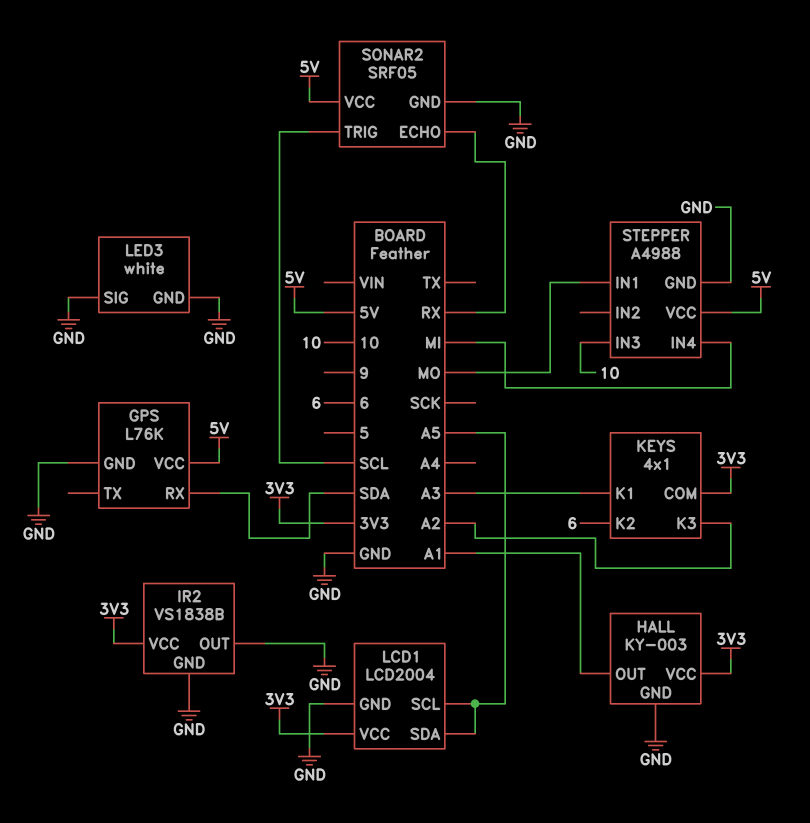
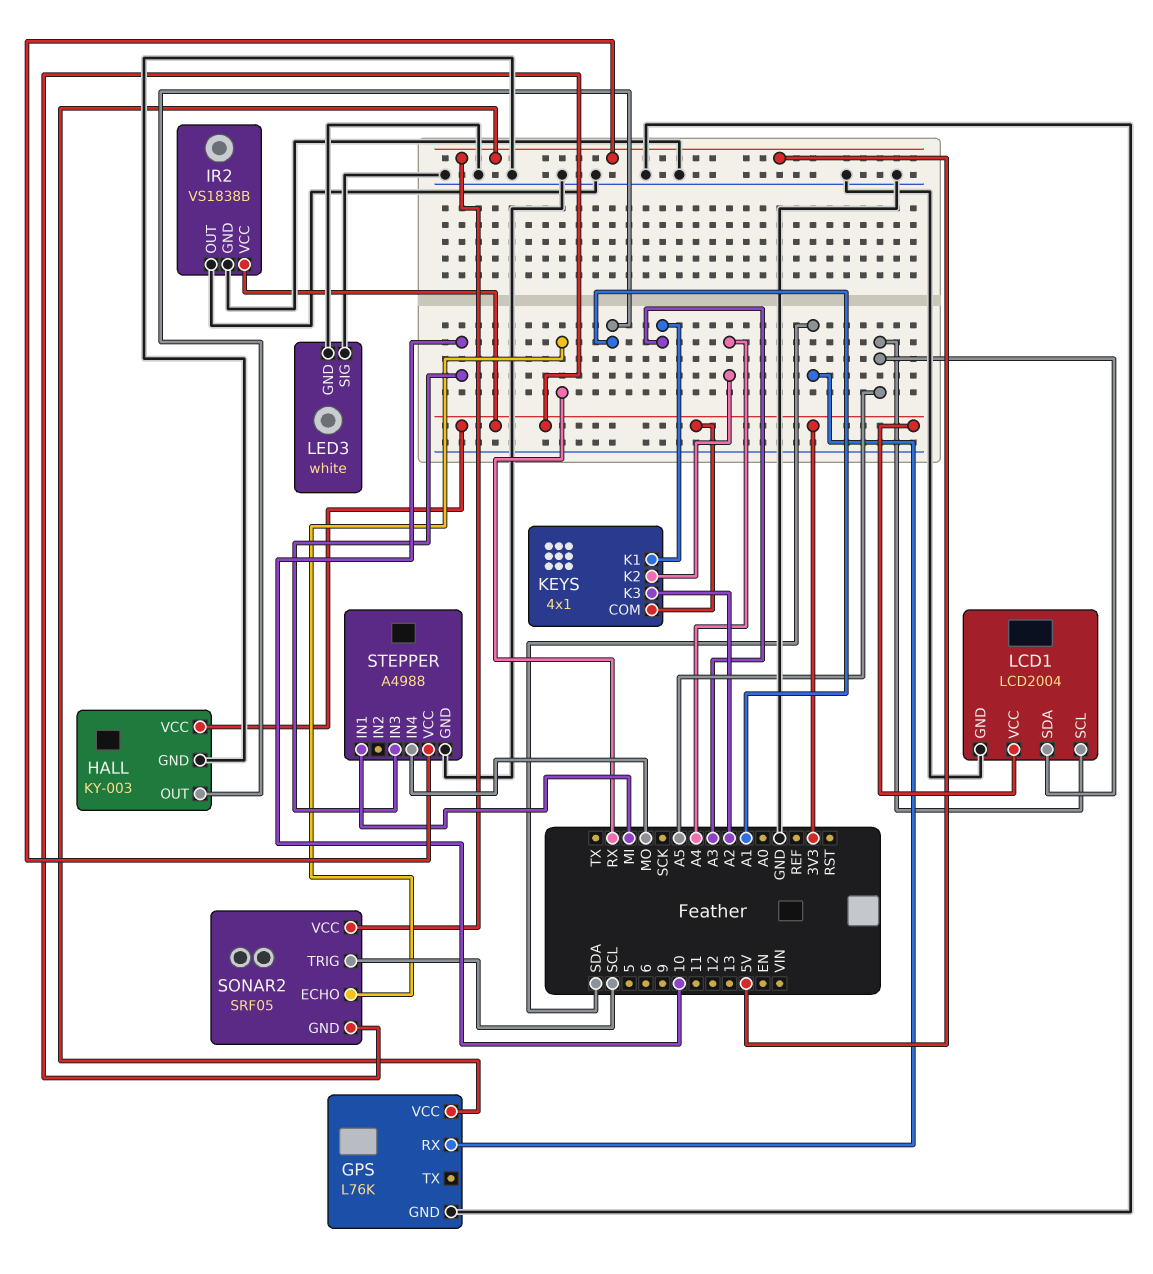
KEYS pin K2: 6 -> A4
SONAR2 pin GND: GND -> 3V3
STEPPER pin IN1: MO -> MI
STEPPER pin IN4: MI -> MO

